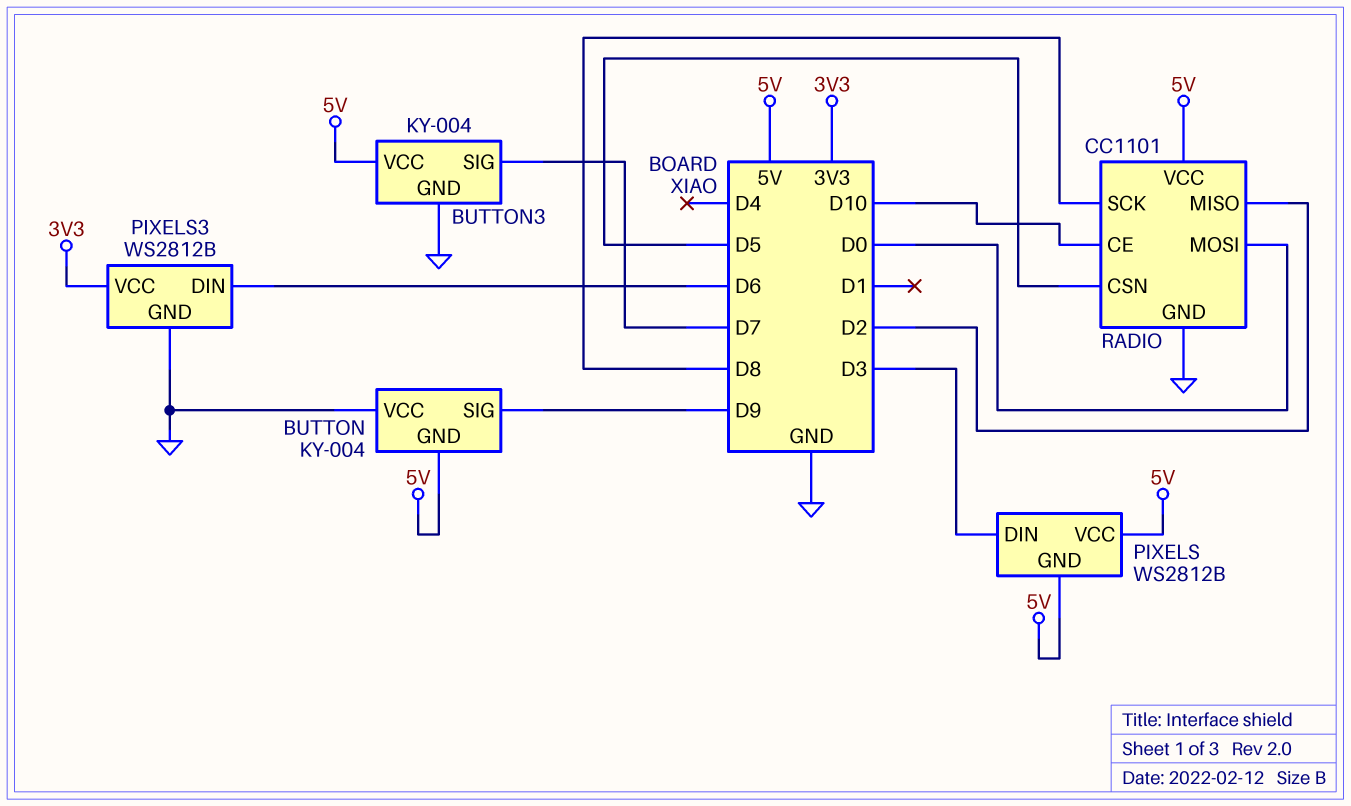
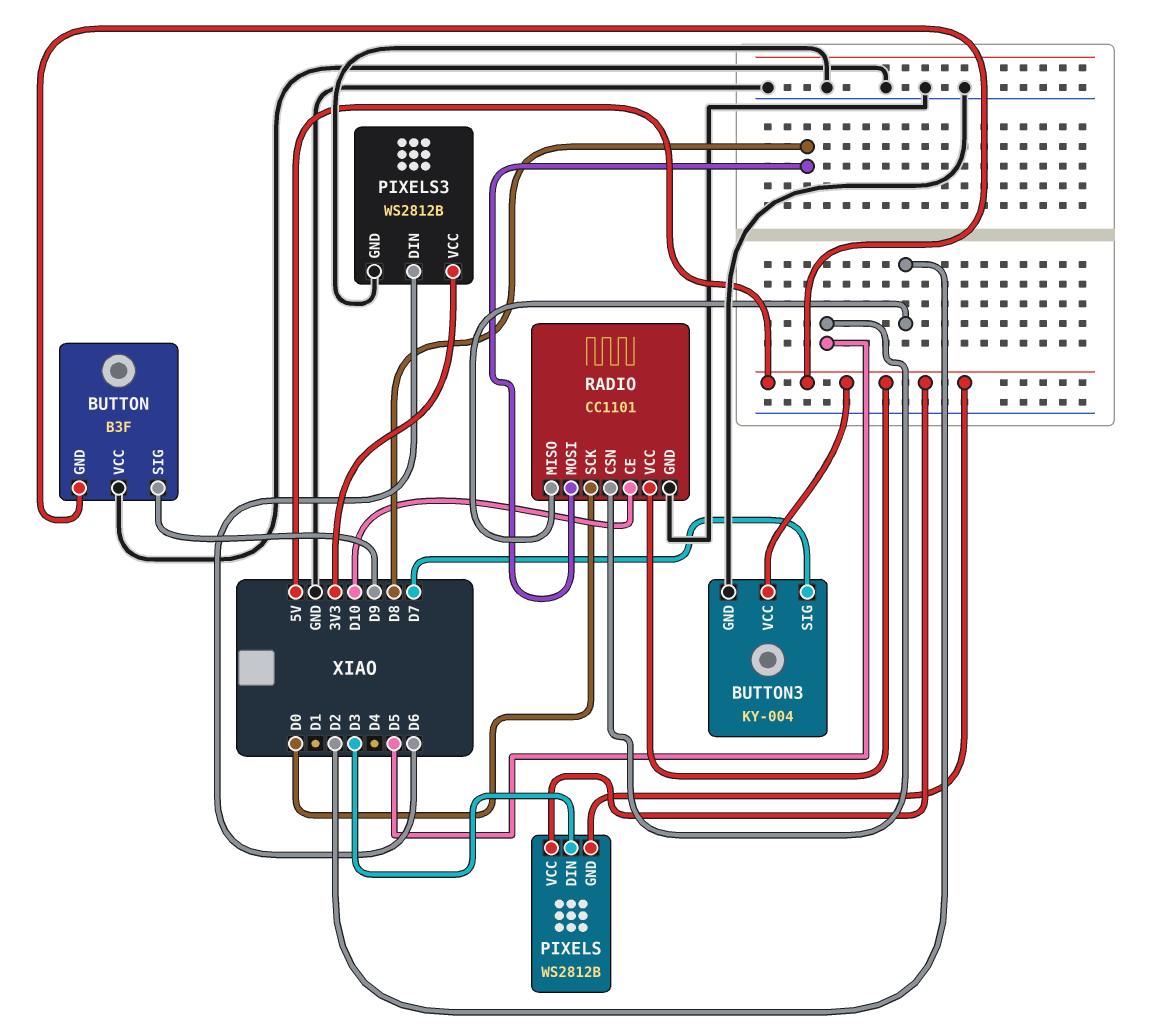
BUTTON: KY-004 -> B3F
RADIO pin MOSI: D0 -> D8
RADIO pin SCK: D8 -> D0

